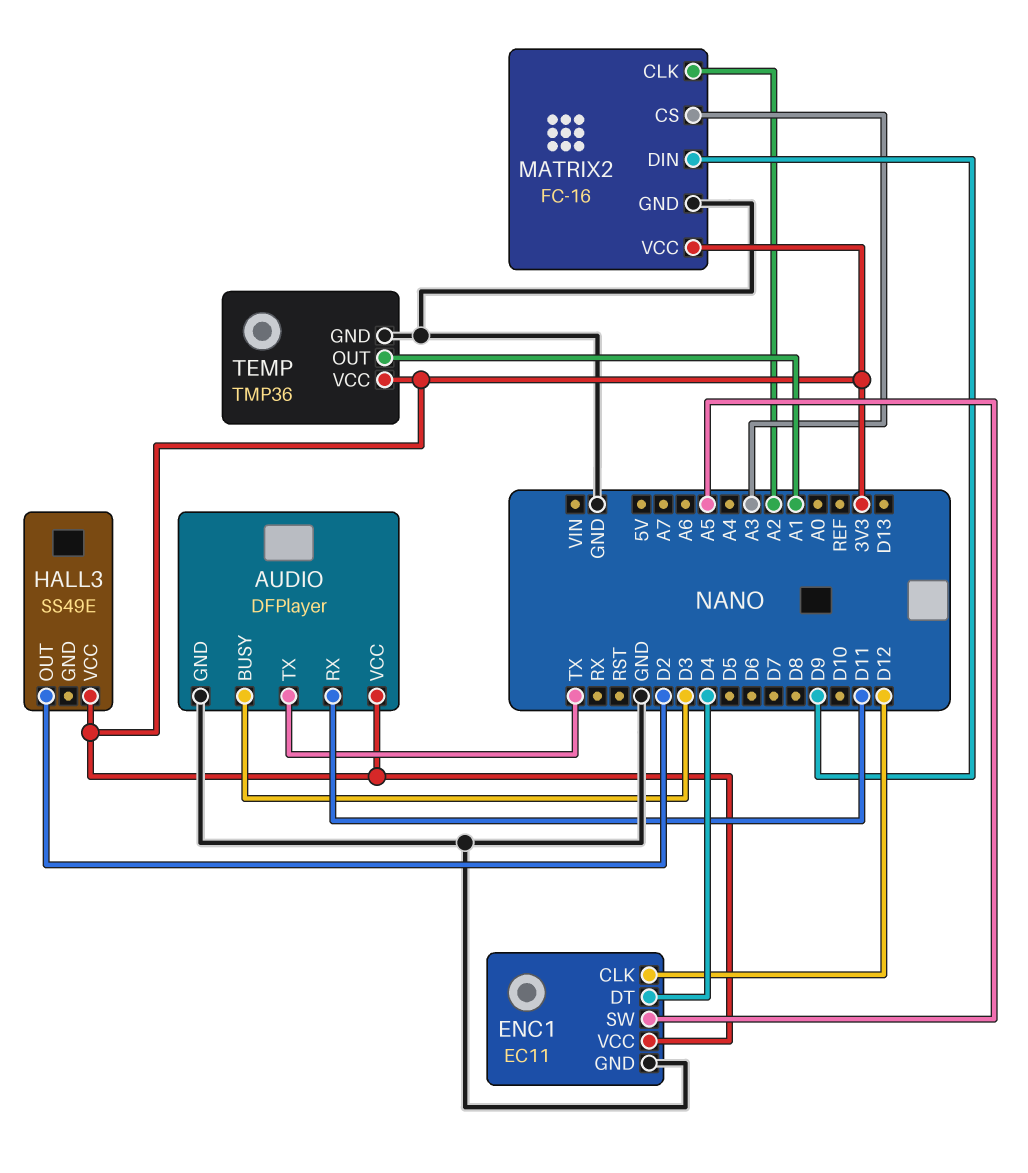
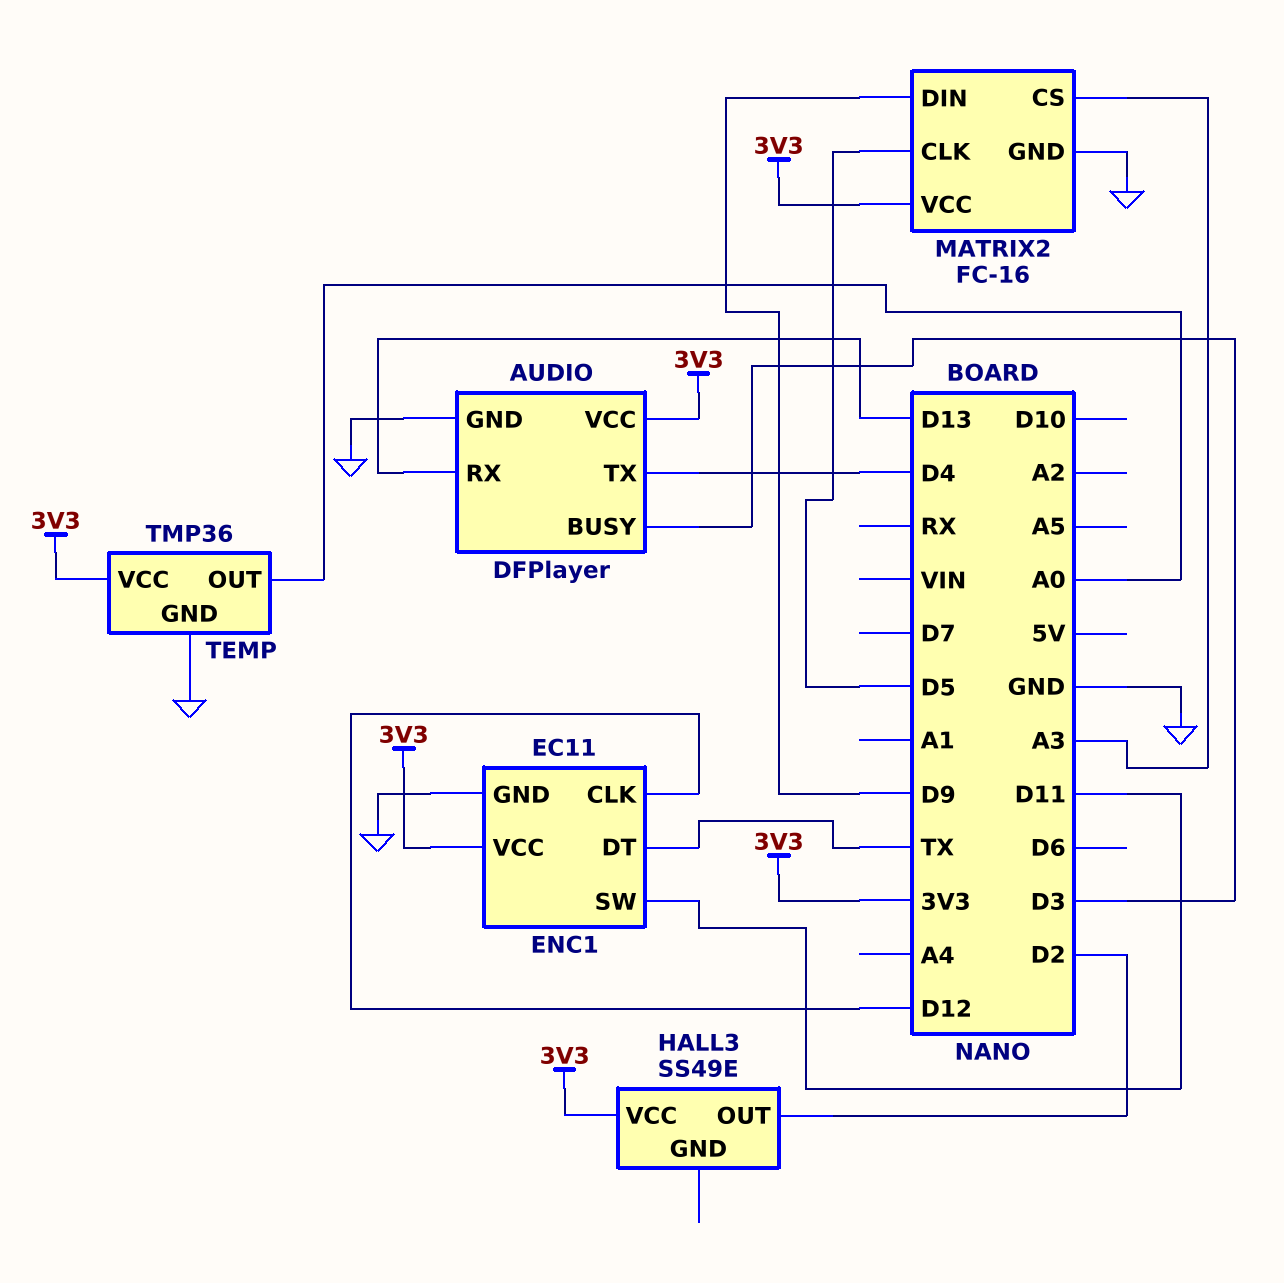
AUDIO pin RX: D11 -> D13
AUDIO pin TX: TX -> D4
ENC1 pin DT: D4 -> TX
ENC1 pin SW: A5 -> D11
MATRIX2 pin CLK: A2 -> D5
TEMP pin OUT: A1 -> A0

